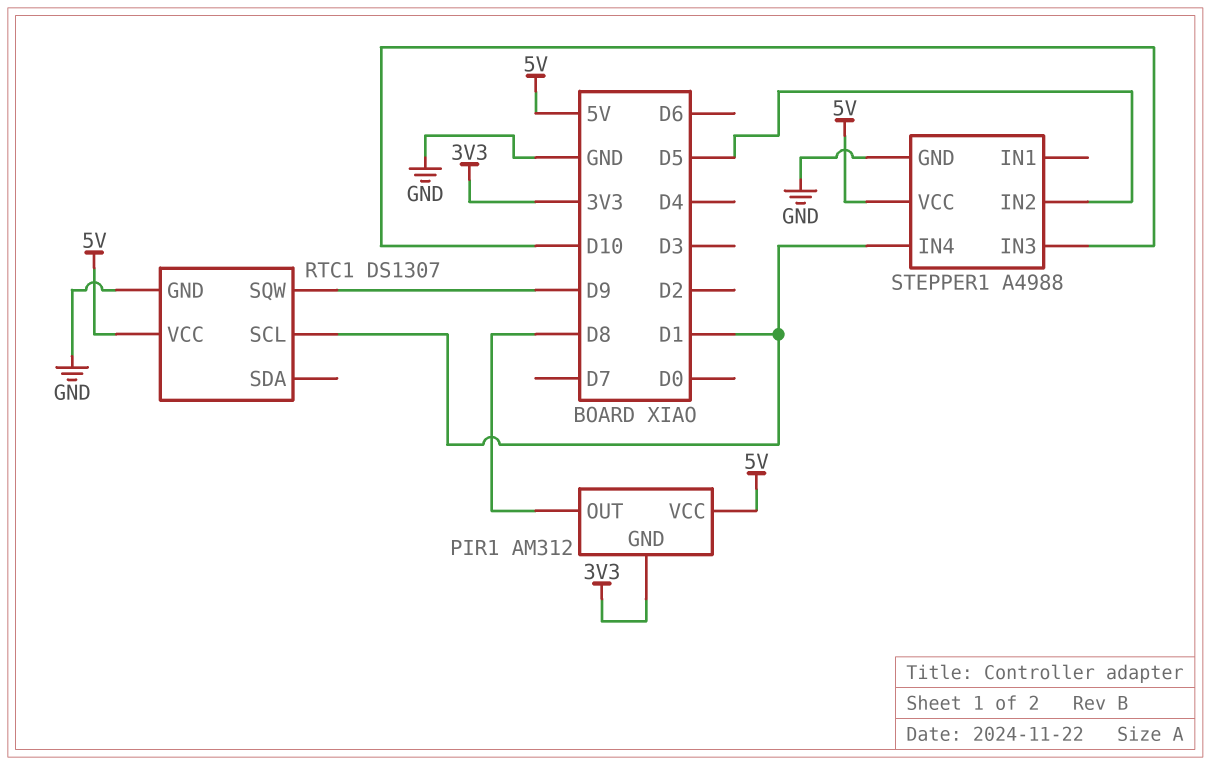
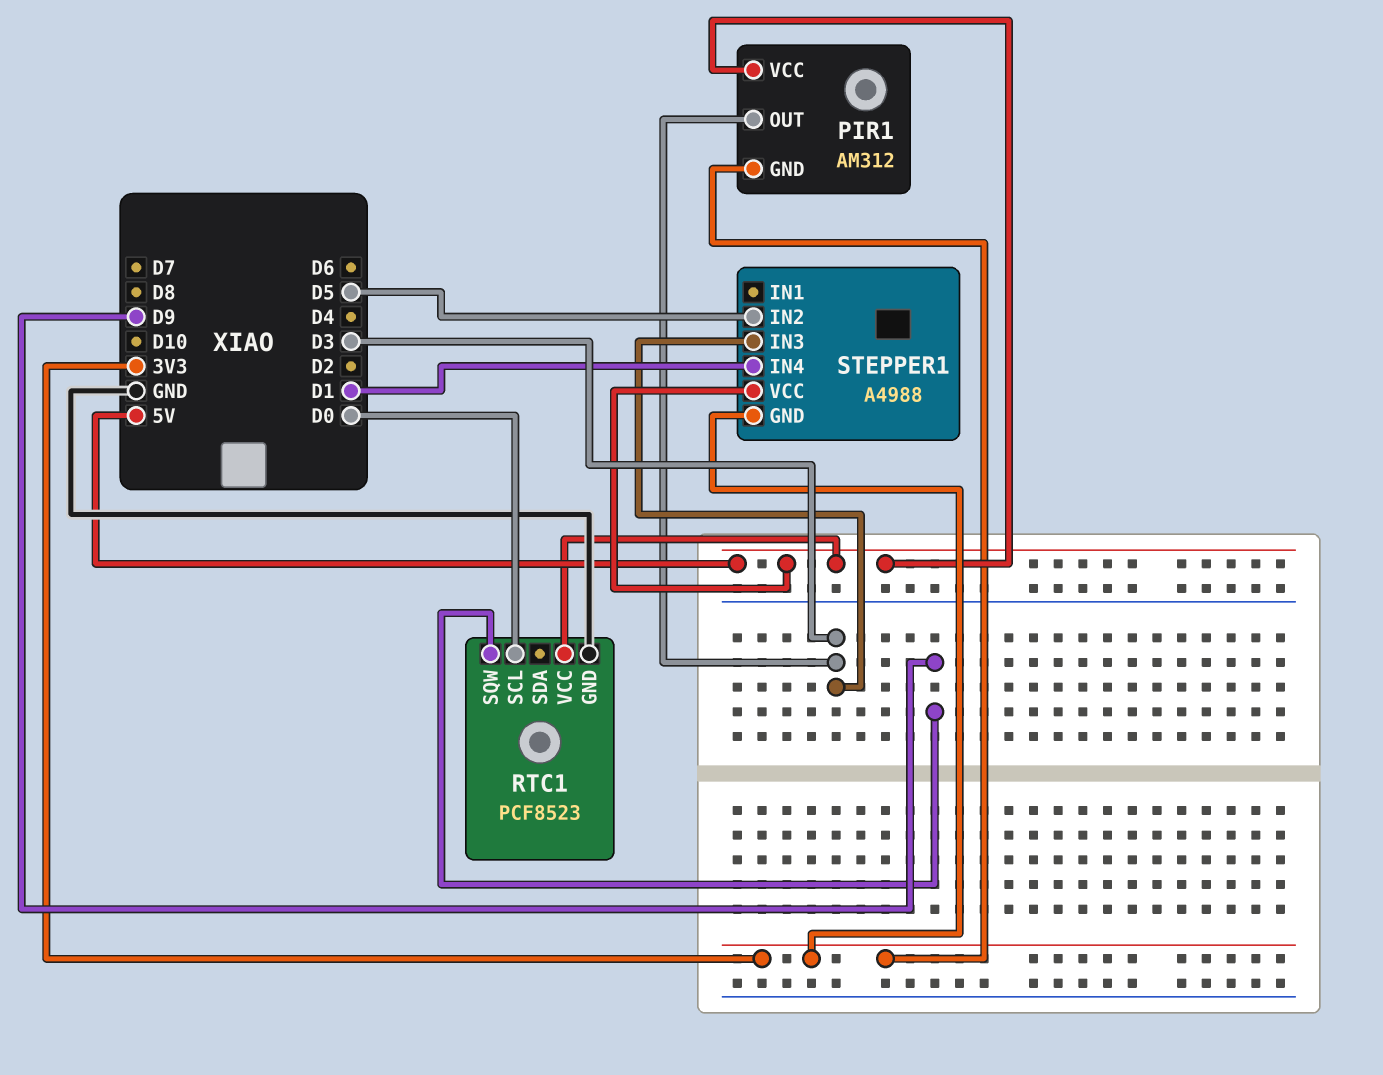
PIR1 pin OUT: D8 -> D3
RTC1: DS1307 -> PCF8523
RTC1 pin SCL: D1 -> D0
STEPPER1 pin GND: GND -> 3V3
STEPPER1 pin IN3: D10 -> D3

